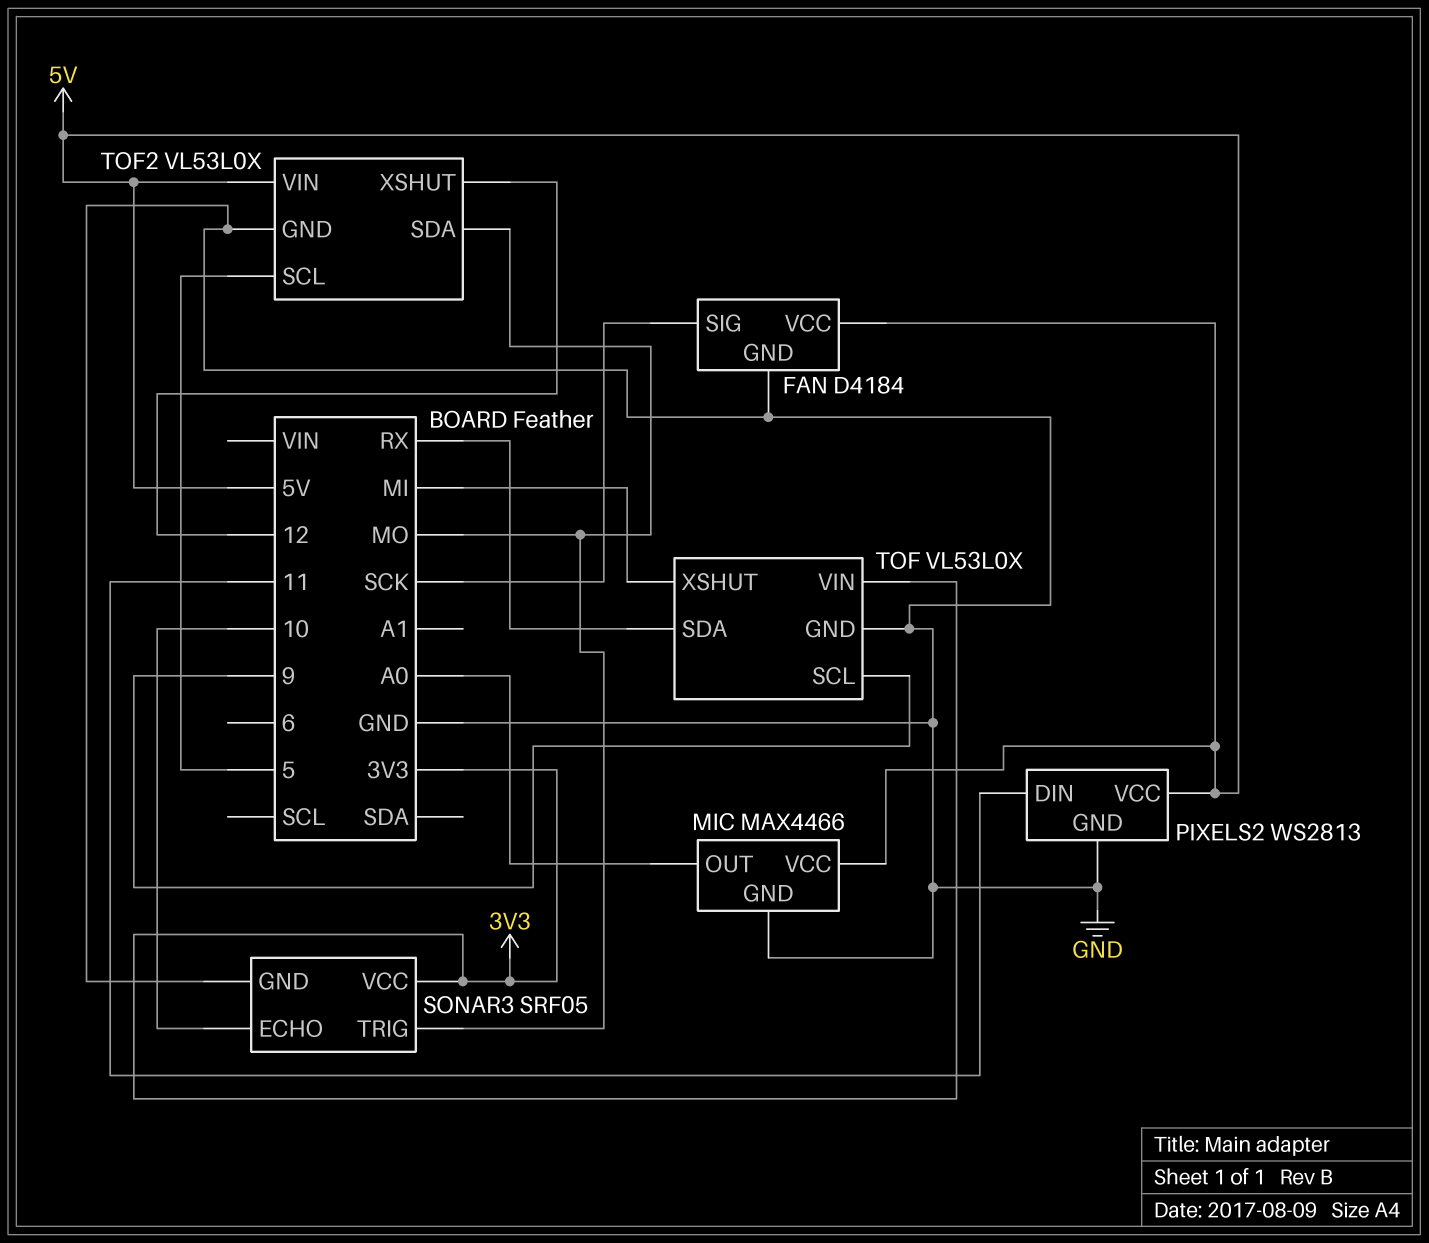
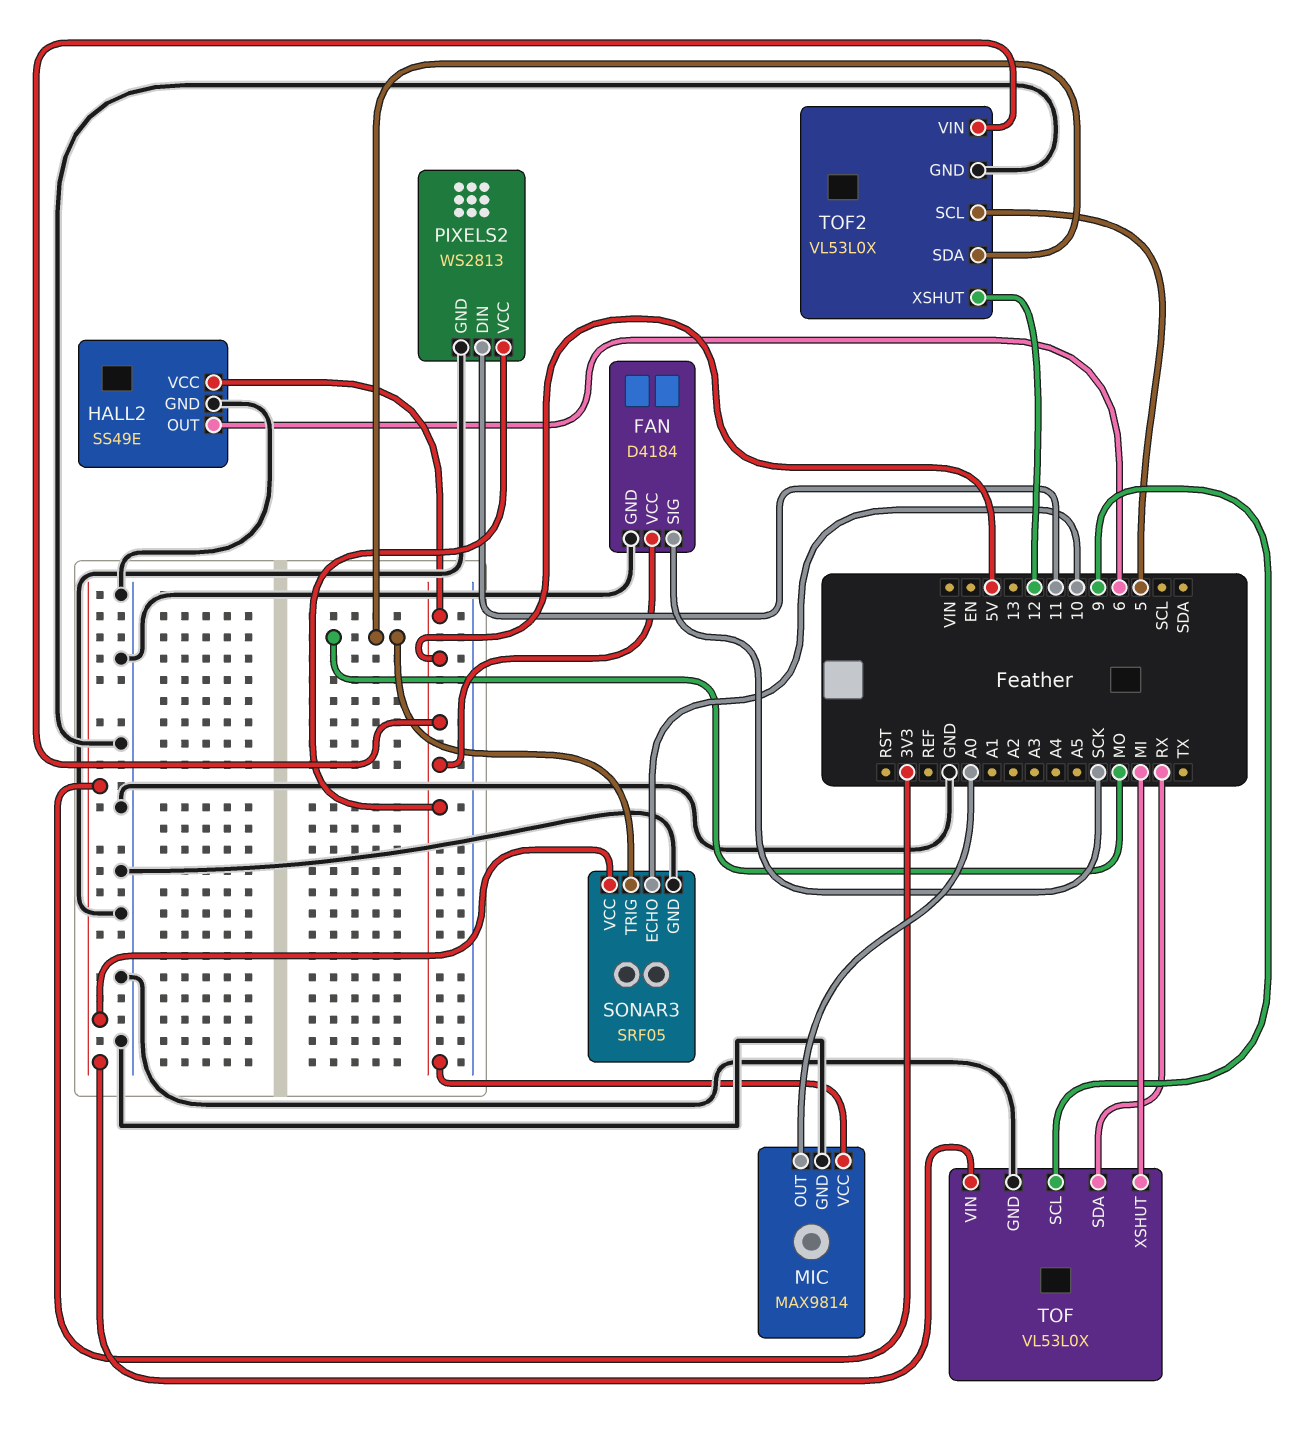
HALL2: none -> SS49E
HALL2 pin GND: none -> GND
HALL2 pin OUT: none -> 6
HALL2 pin VCC: none -> 5V
MIC: MAX4466 -> MAX9814

